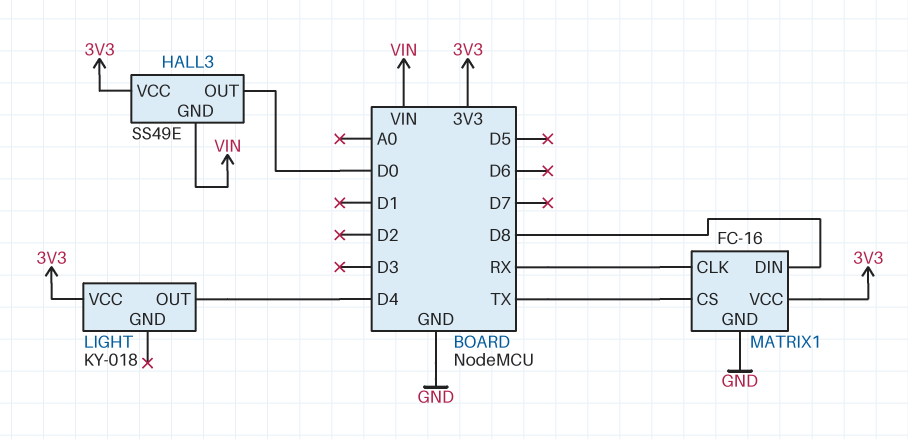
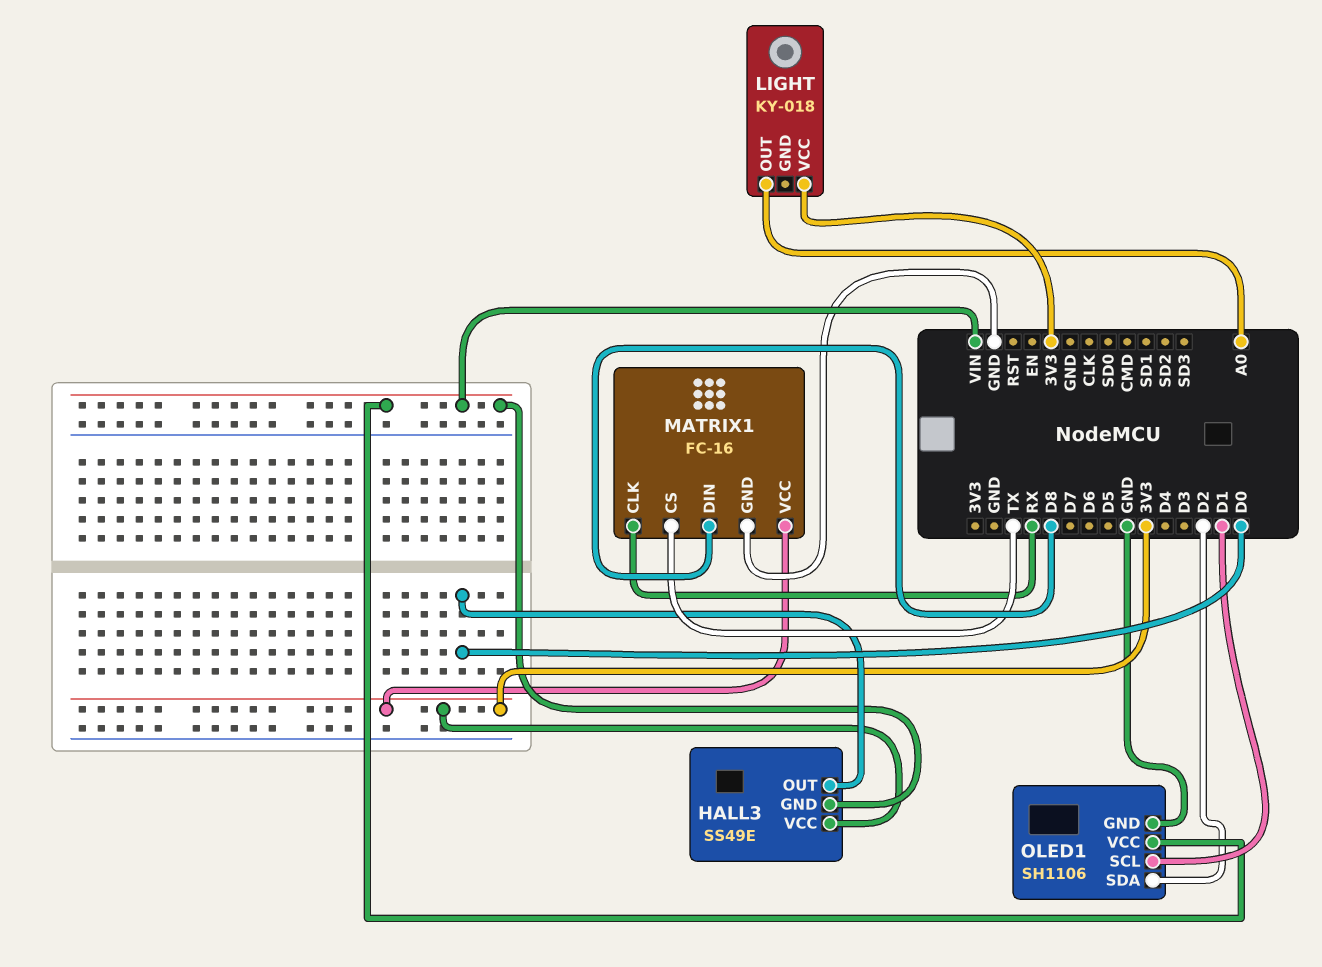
LIGHT pin OUT: D4 -> A0
OLED1: none -> SH1106
OLED1 pin GND: none -> GND
OLED1 pin SCL: none -> D1
OLED1 pin SDA: none -> D2
OLED1 pin VCC: none -> VIN

